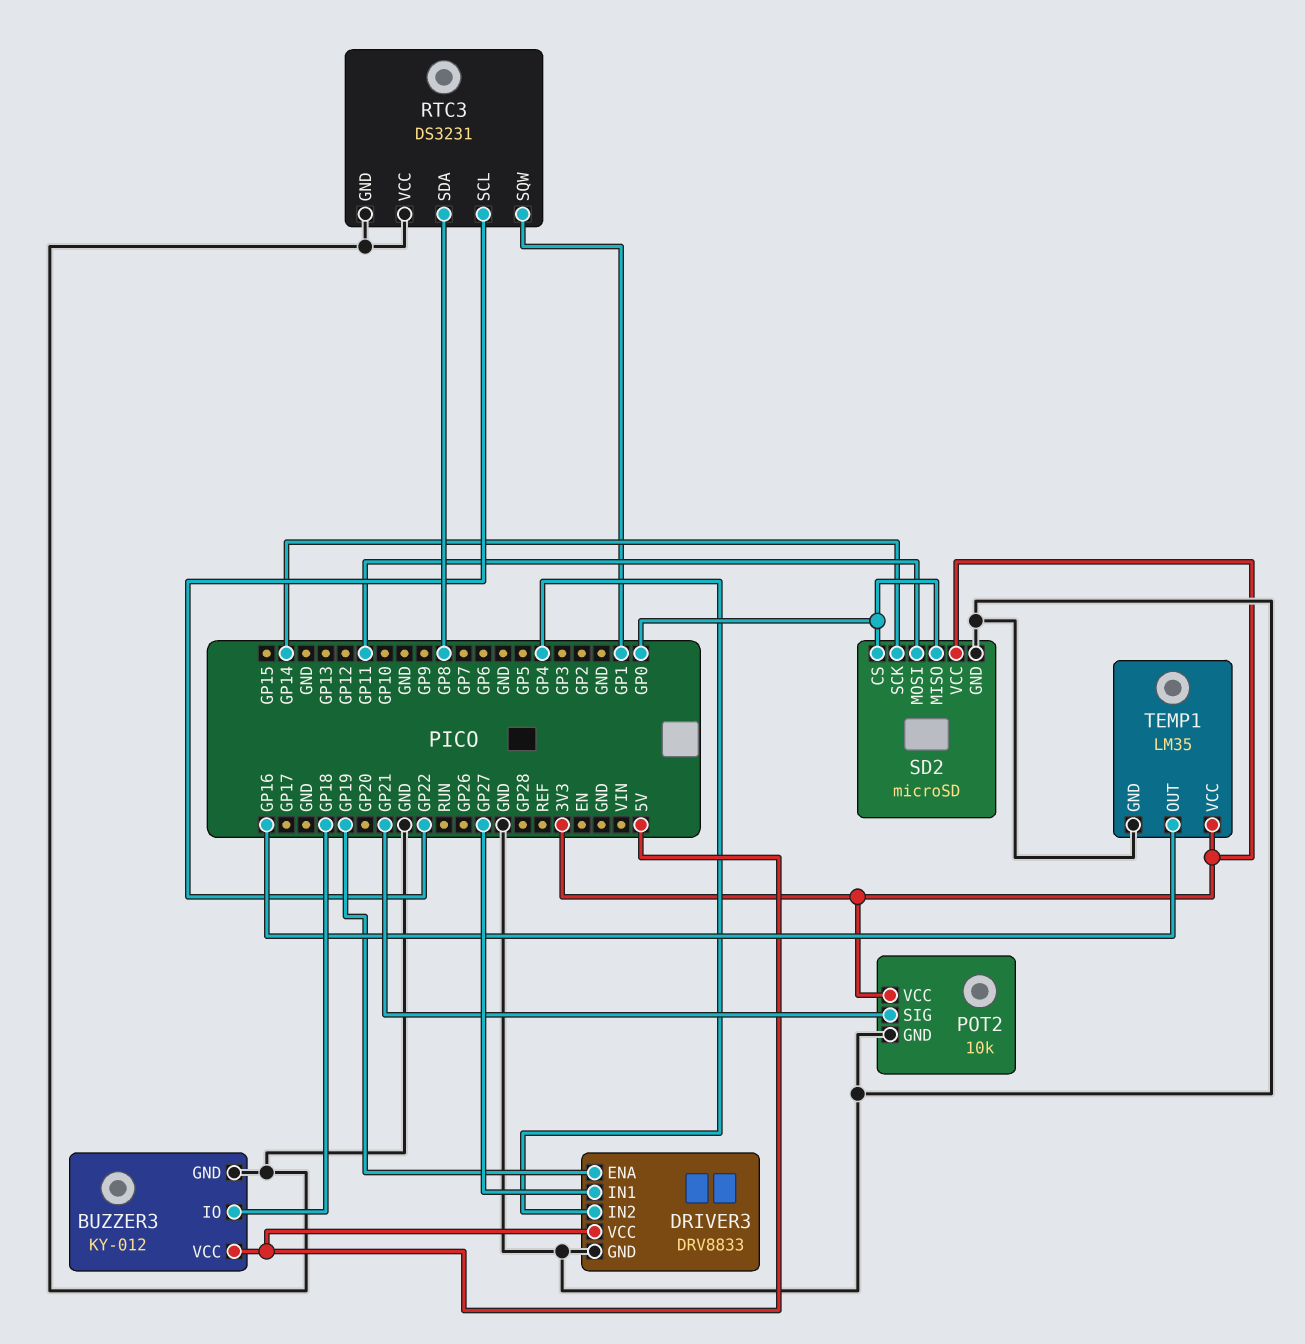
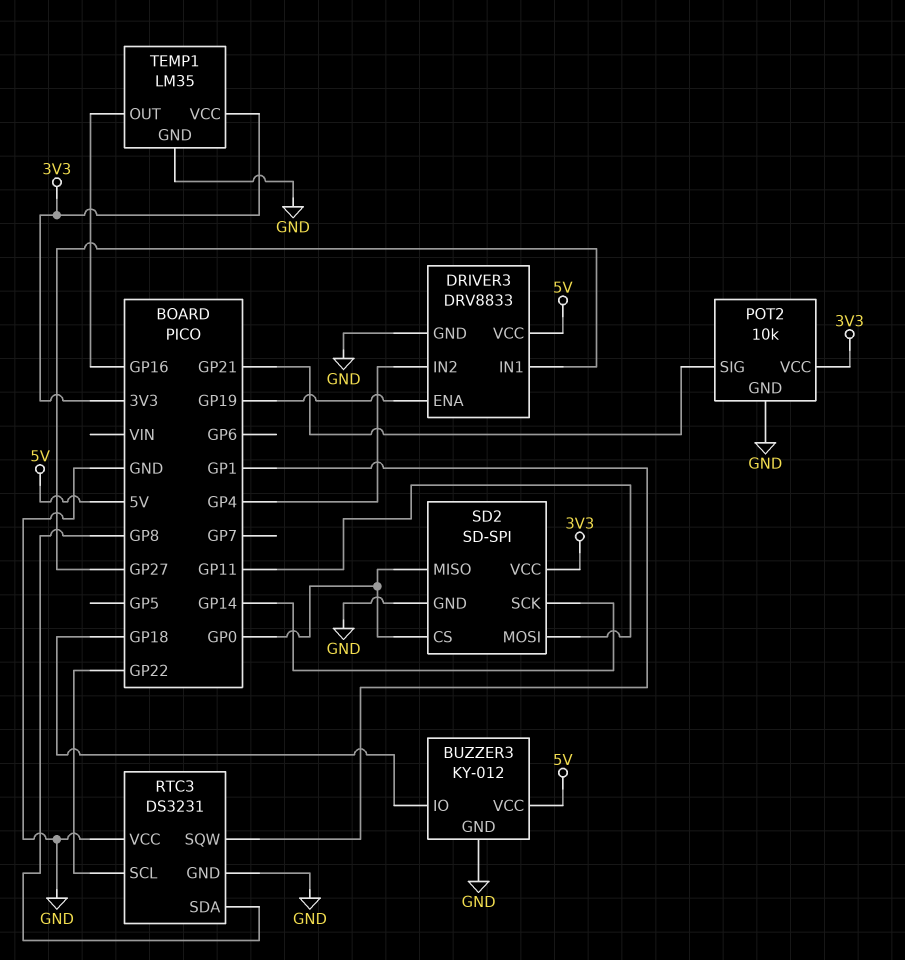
SD2: microSD -> SD-SPI

